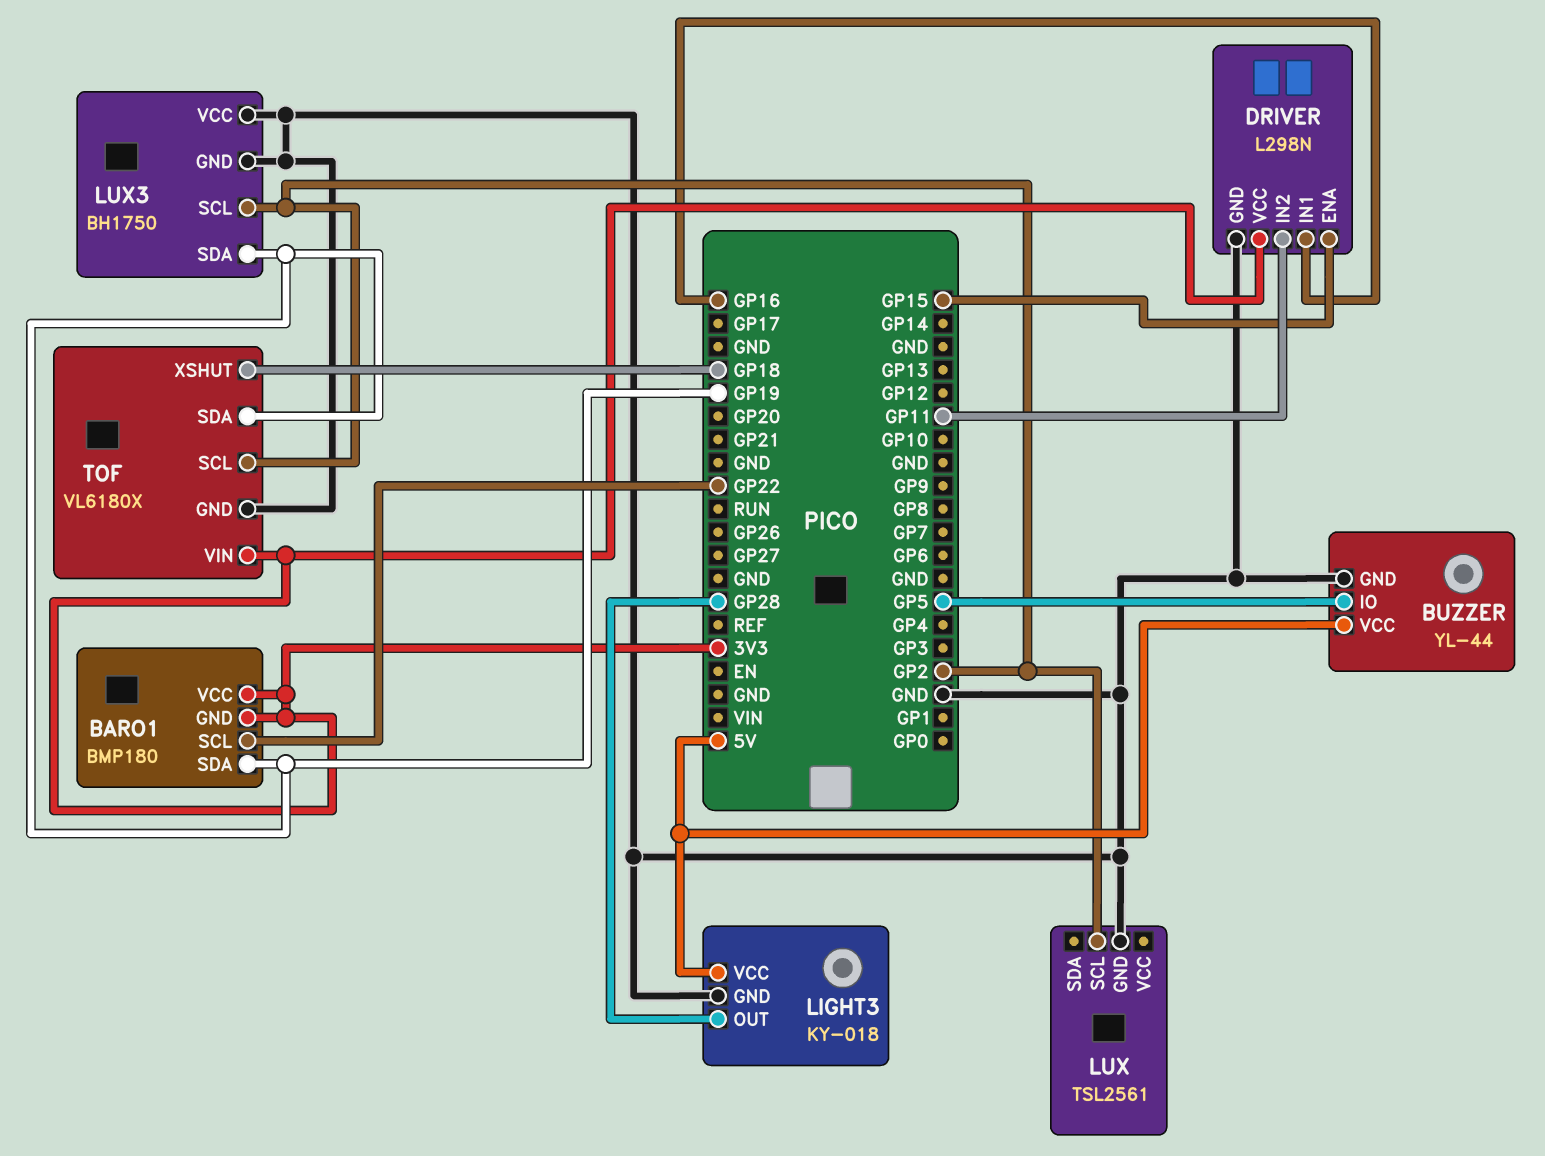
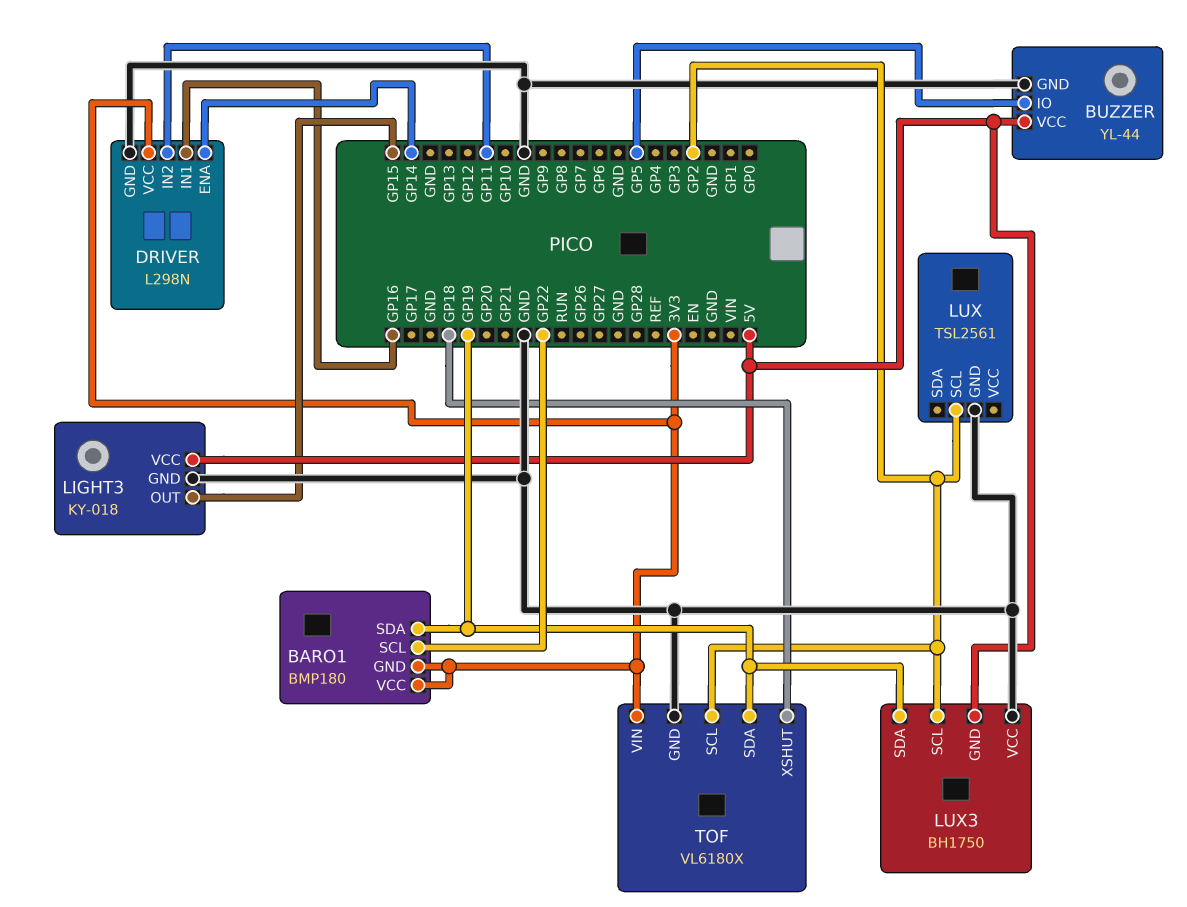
DRIVER pin ENA: GP15 -> GP14
LIGHT3 pin OUT: GP28 -> GP15
LUX3 pin GND: GND -> 5V

